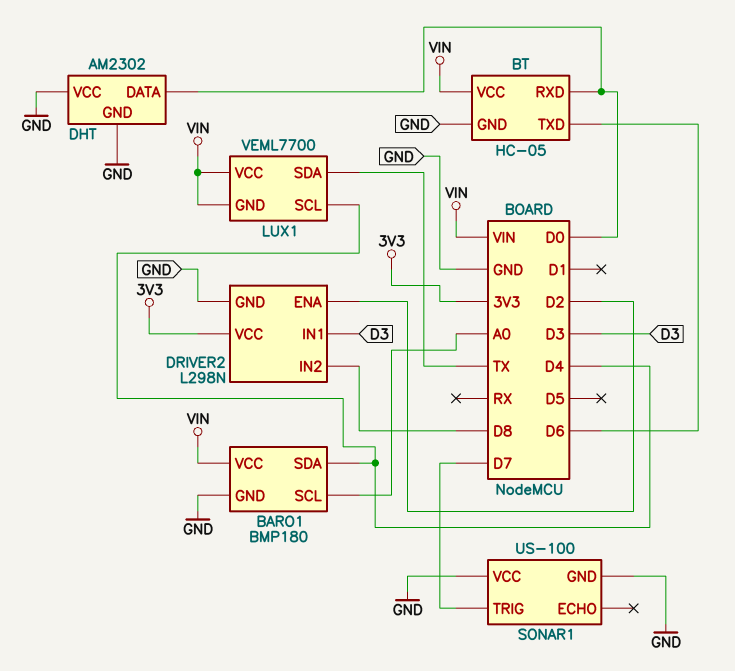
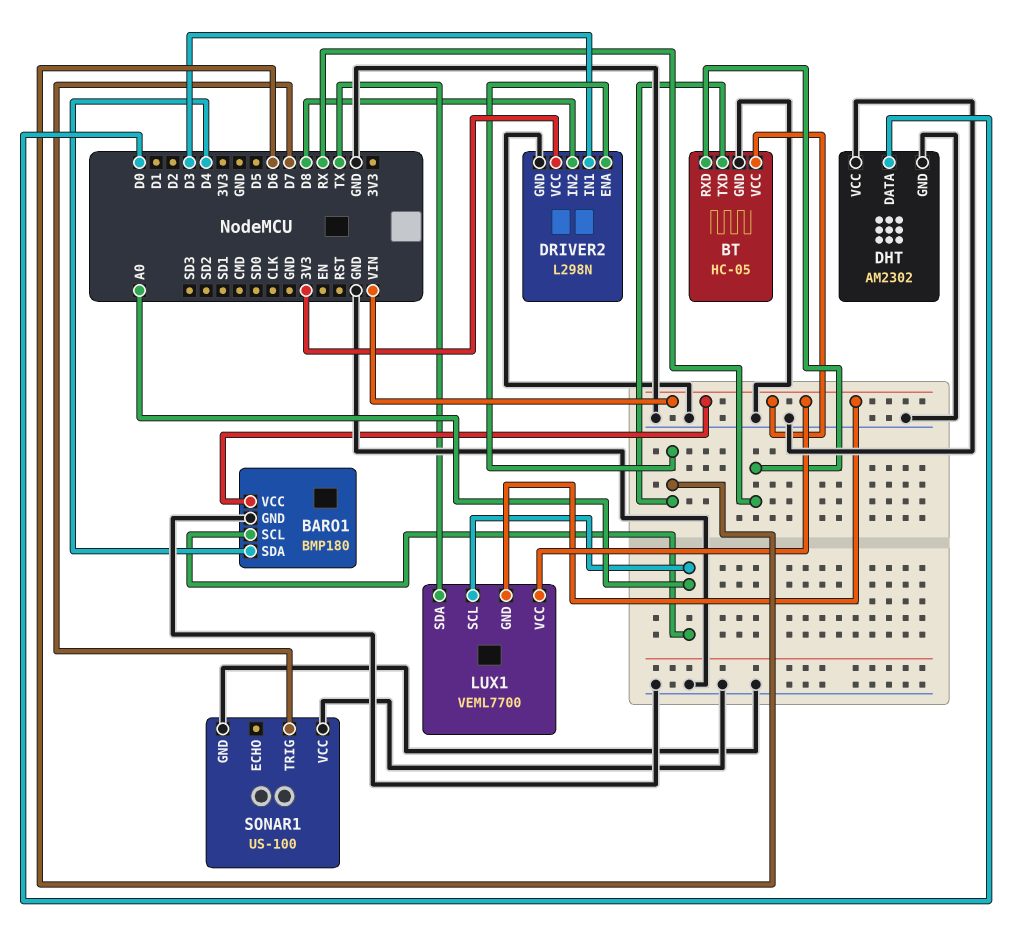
BT pin RXD: D0 -> RX
DRIVER2 pin ENA: D2 -> D6
LUX1 pin SCL: D4 -> A0

